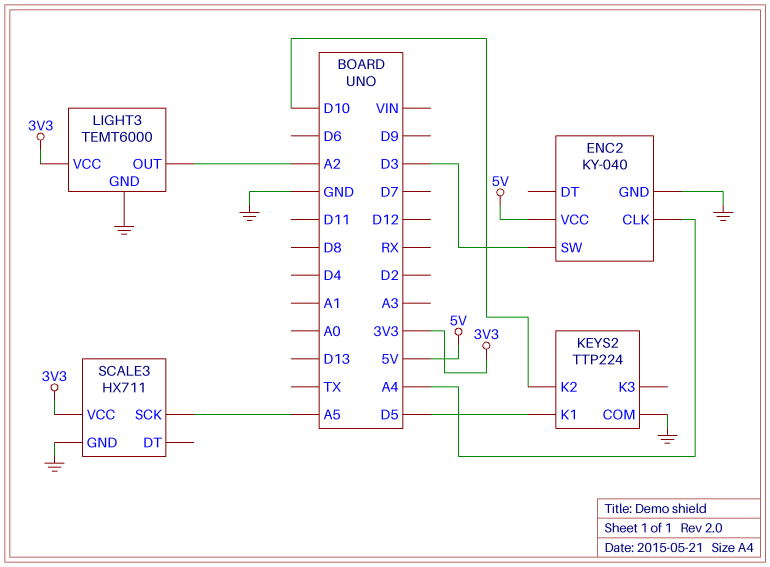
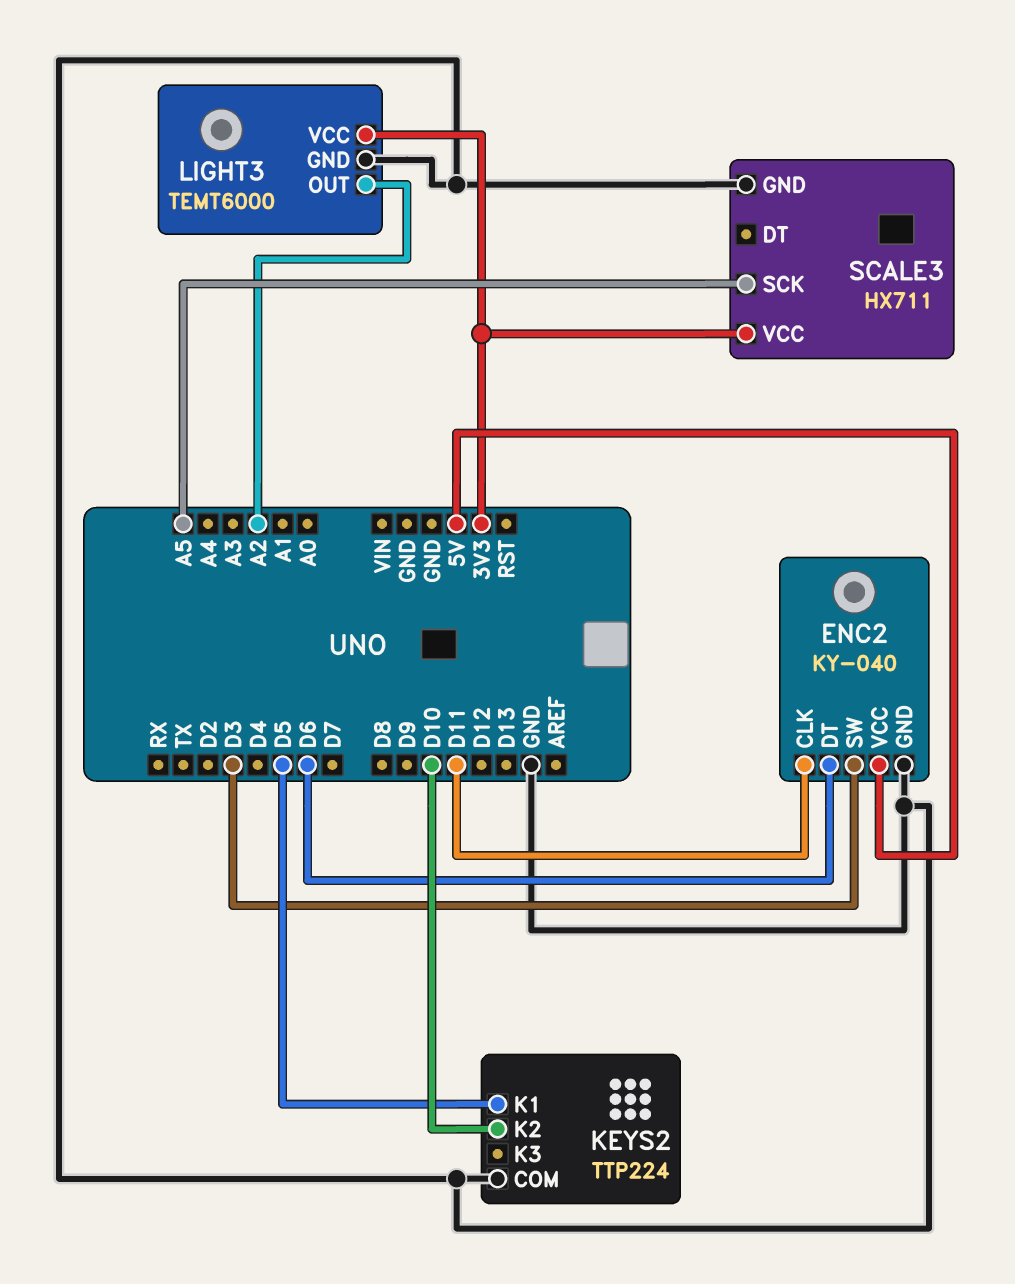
ENC2 pin CLK: A4 -> D11
ENC2 pin DT: none -> D6

